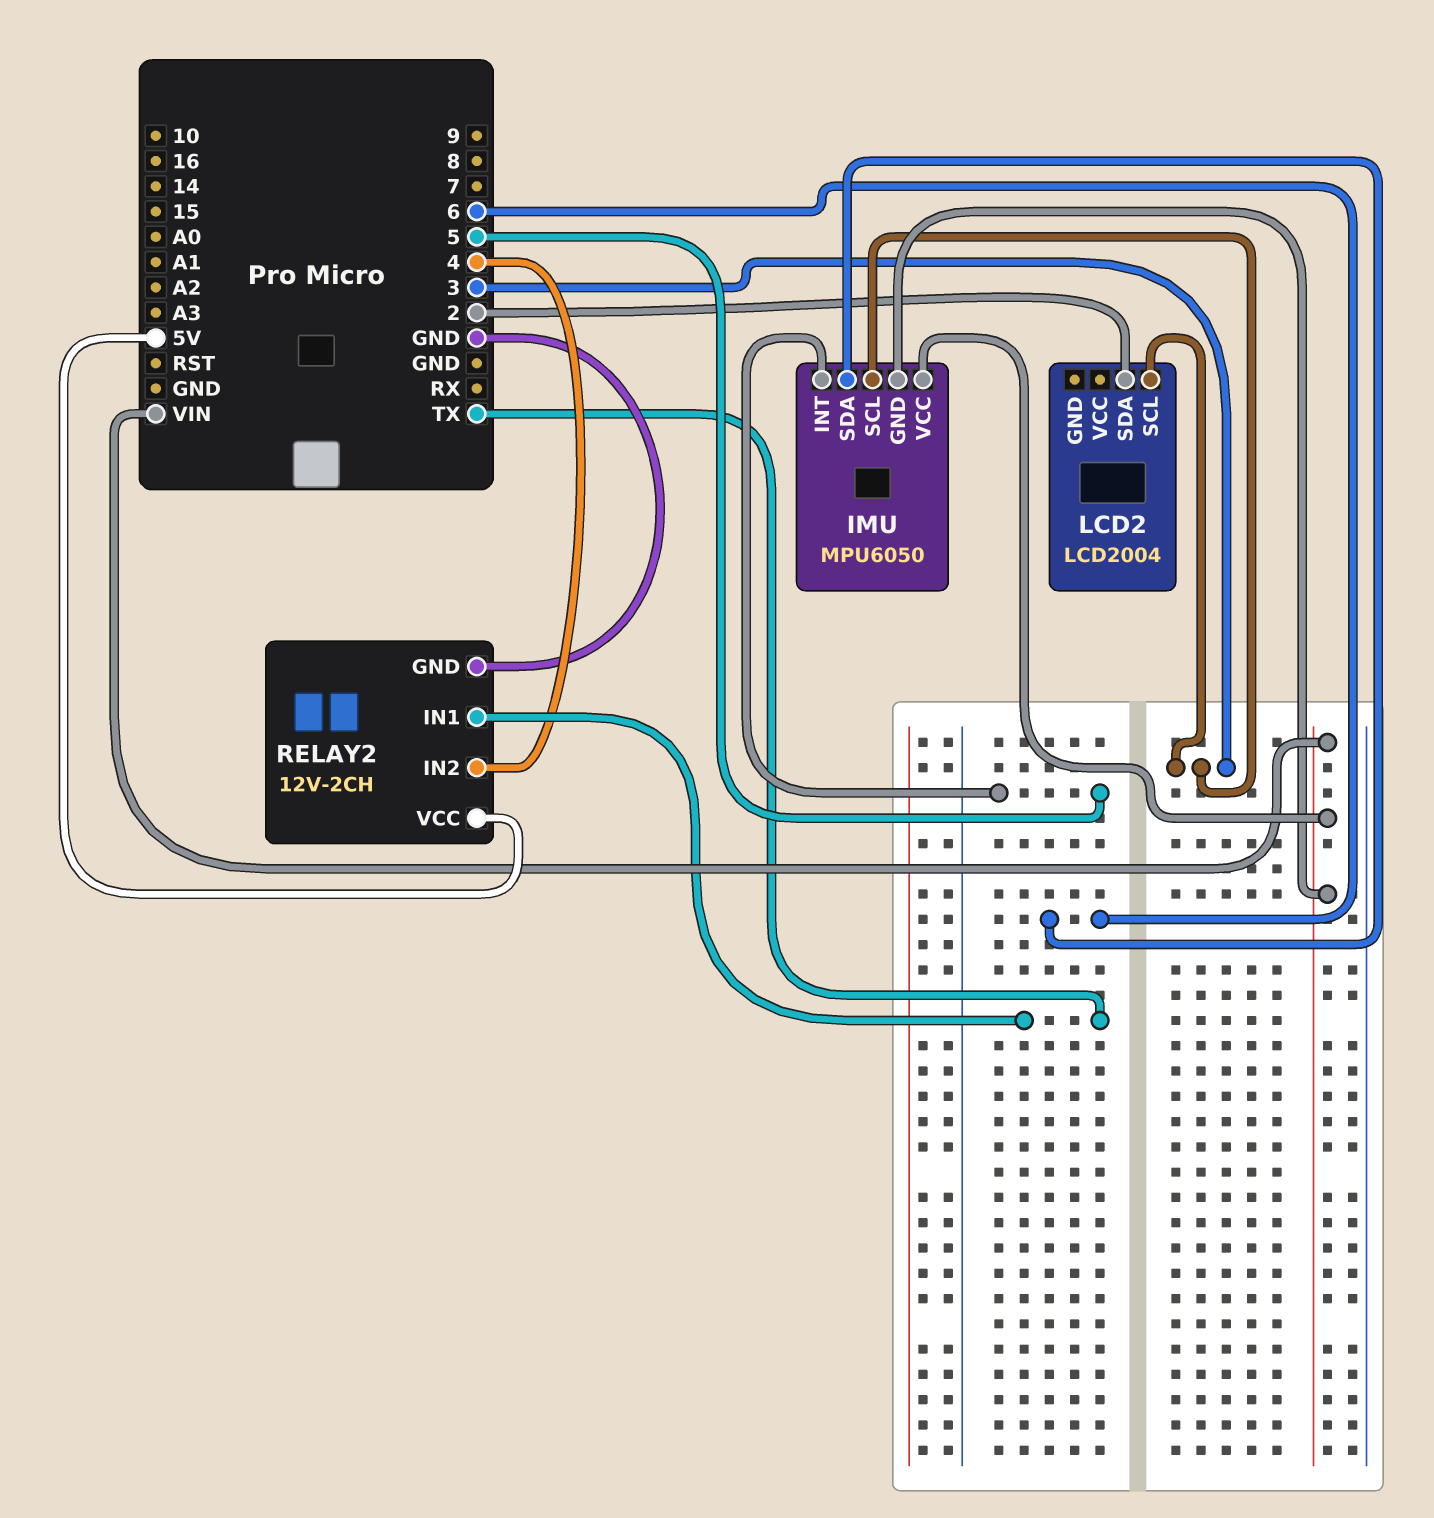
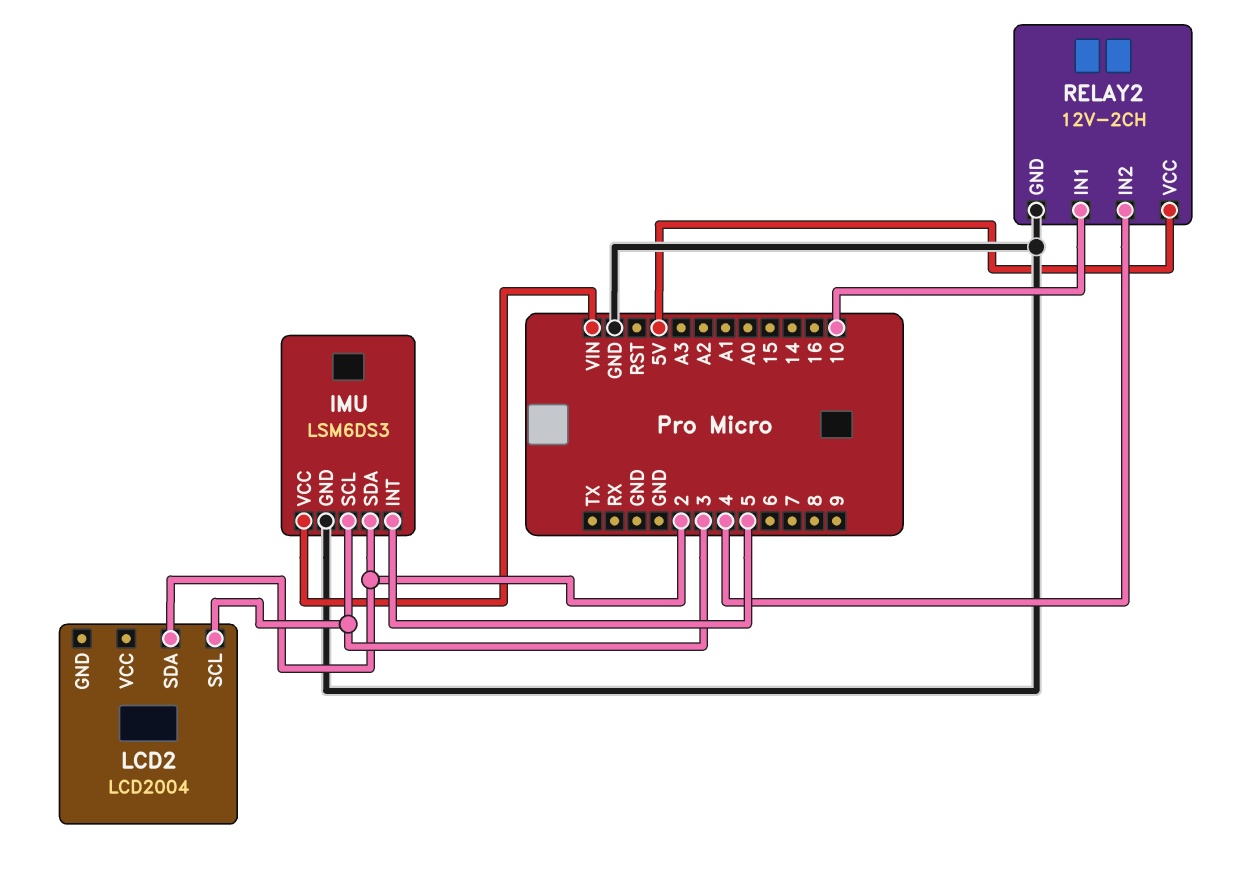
IMU: MPU6050 -> LSM6DS3
IMU pin GND: VIN -> GND
IMU pin SDA: 6 -> 2
RELAY2 pin IN1: TX -> 10

